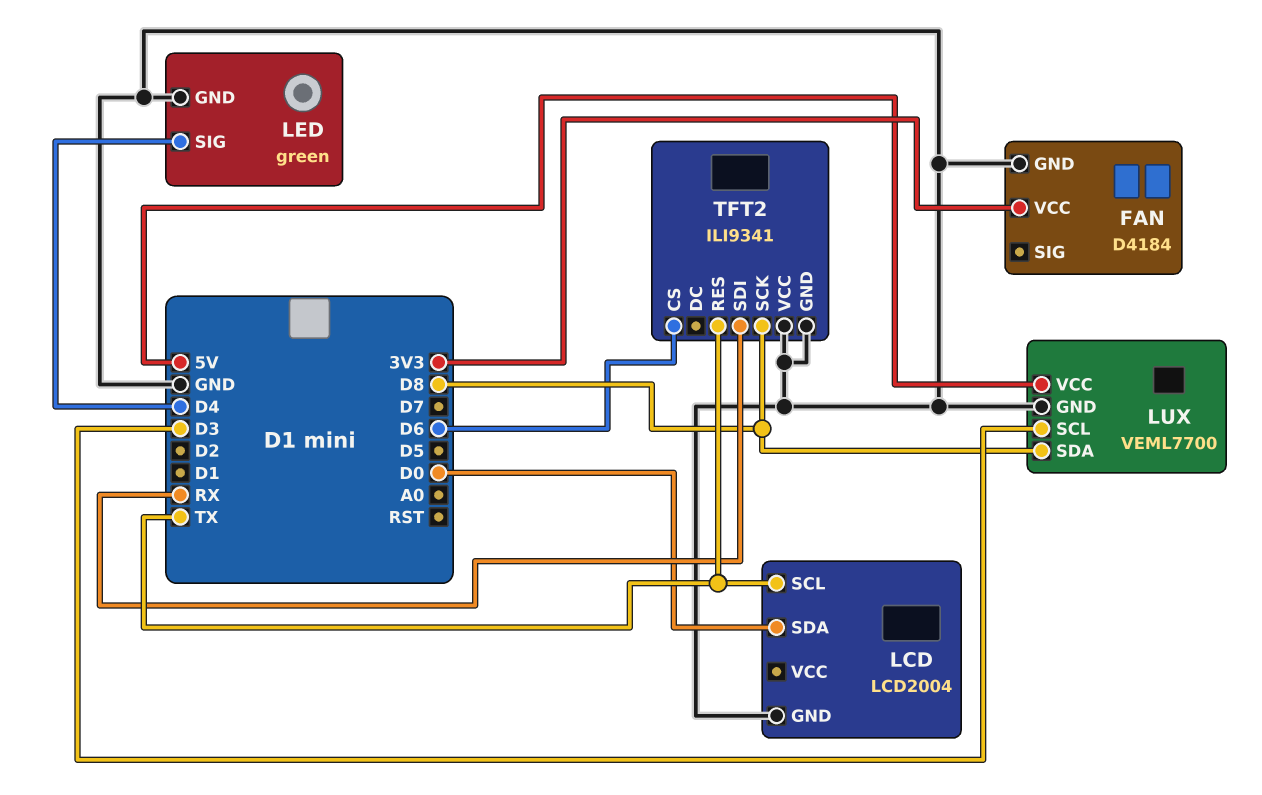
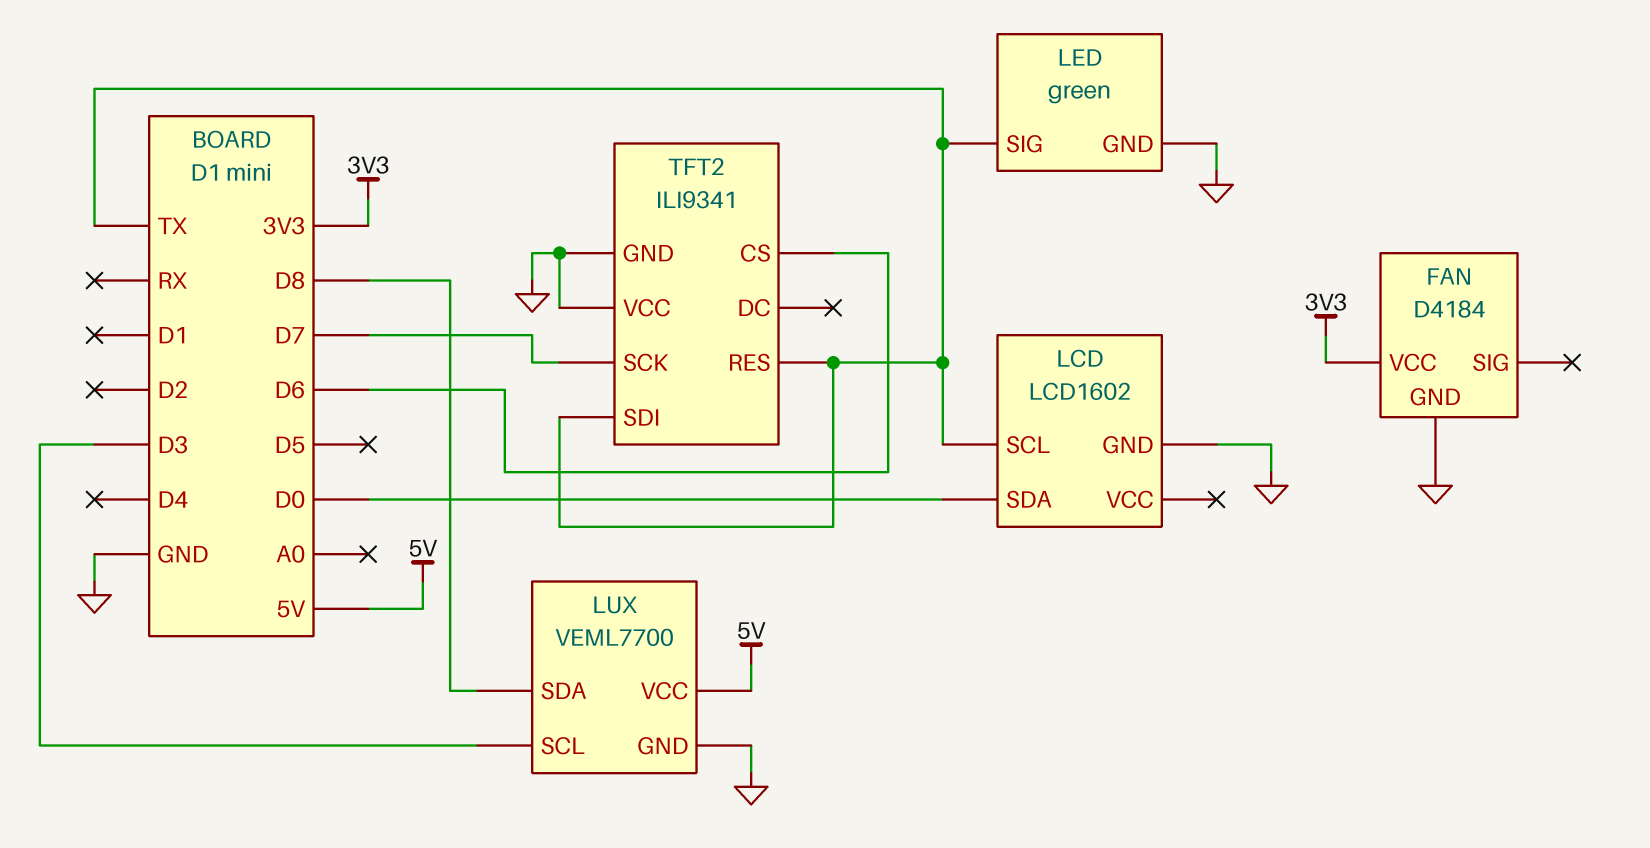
LCD: LCD2004 -> LCD1602
LED pin SIG: D4 -> TX
TFT2 pin SCK: D8 -> D7
TFT2 pin SDI: RX -> TX

